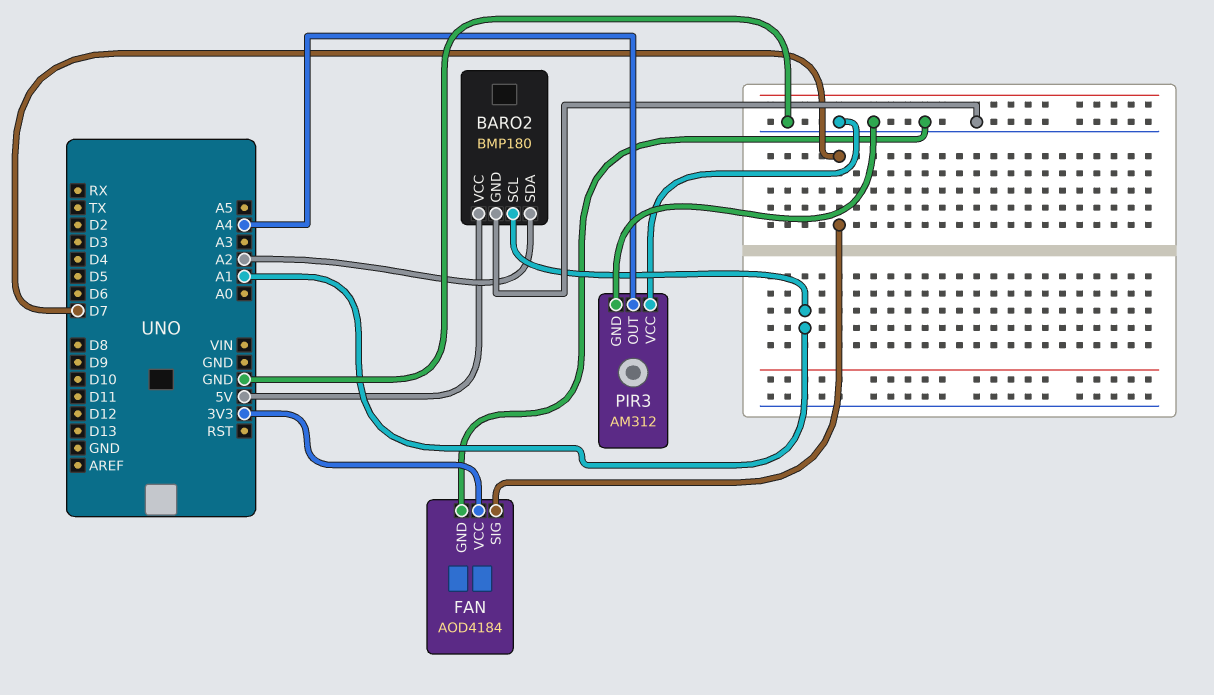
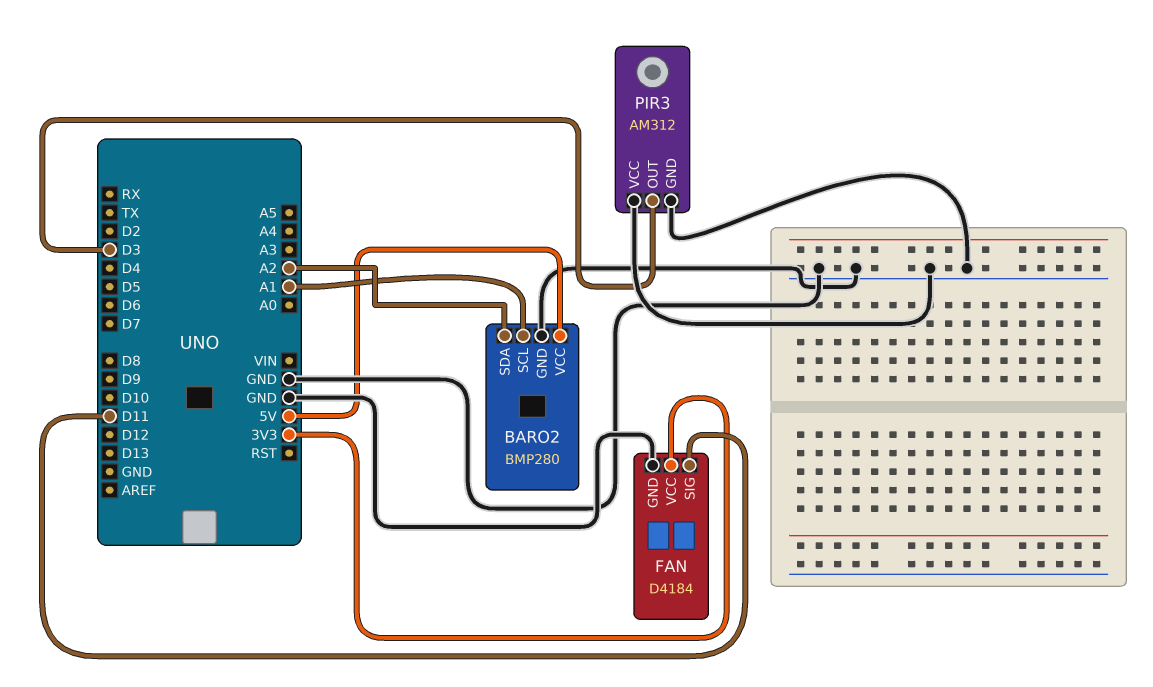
BARO2: BMP180 -> BMP280
FAN: AOD4184 -> D4184
FAN pin SIG: D7 -> D11
PIR3 pin OUT: A4 -> D3

